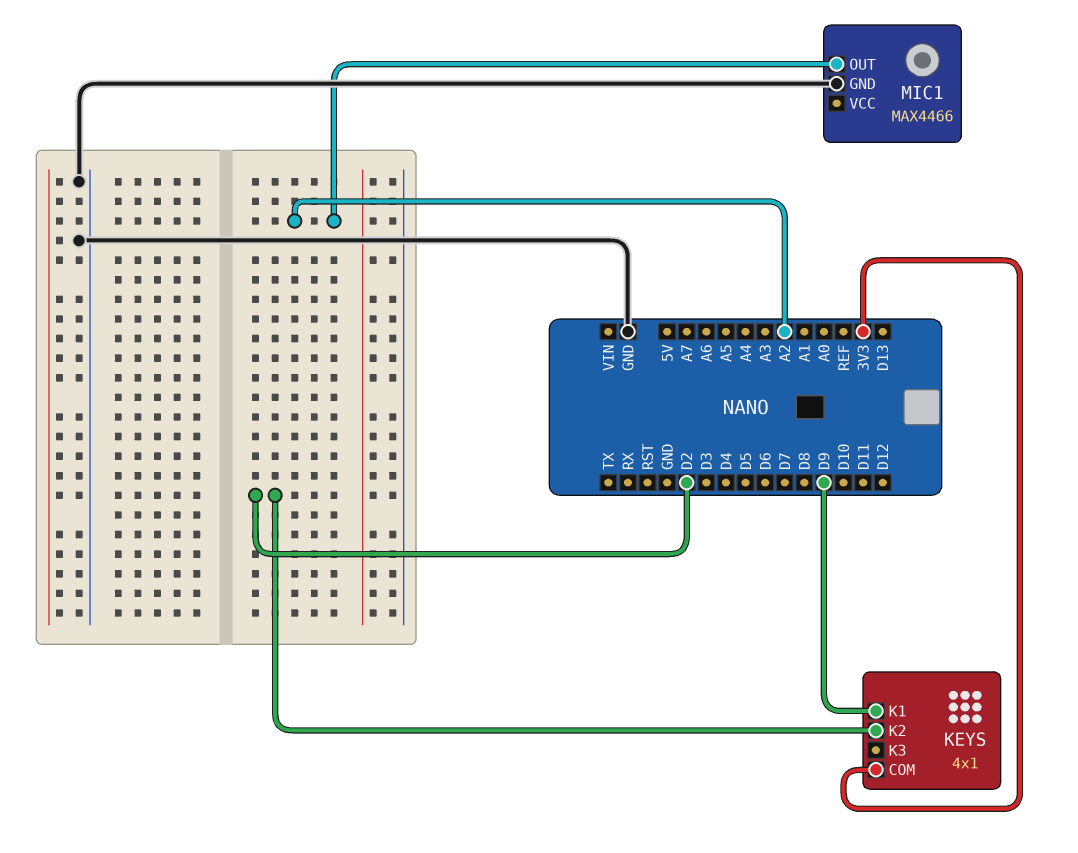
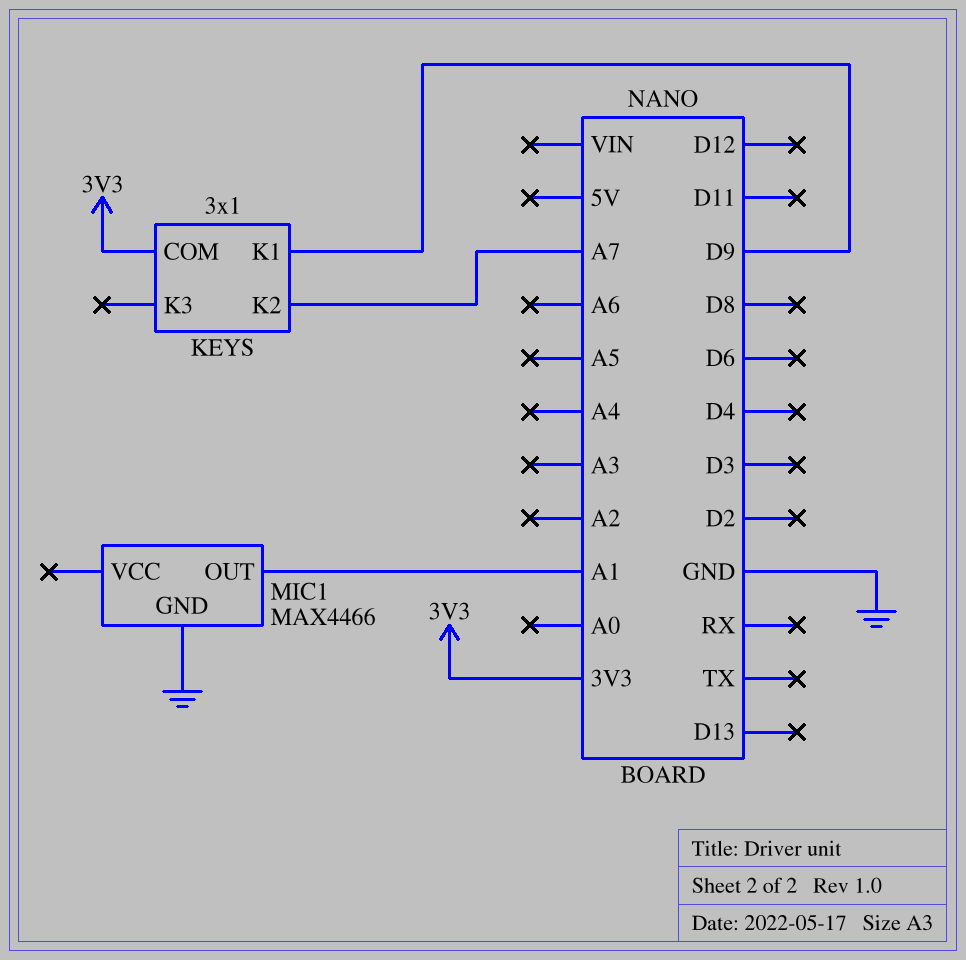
KEYS: 4x1 -> 3x1
KEYS pin K2: D2 -> A7
MIC1 pin OUT: A2 -> A1

